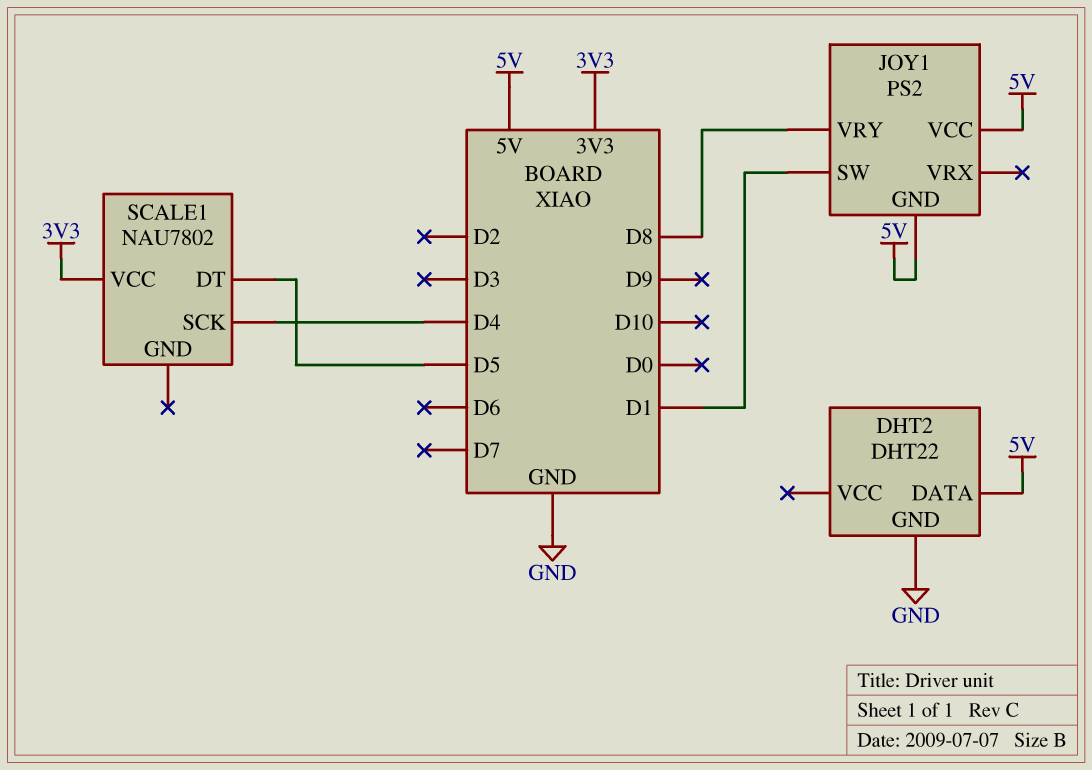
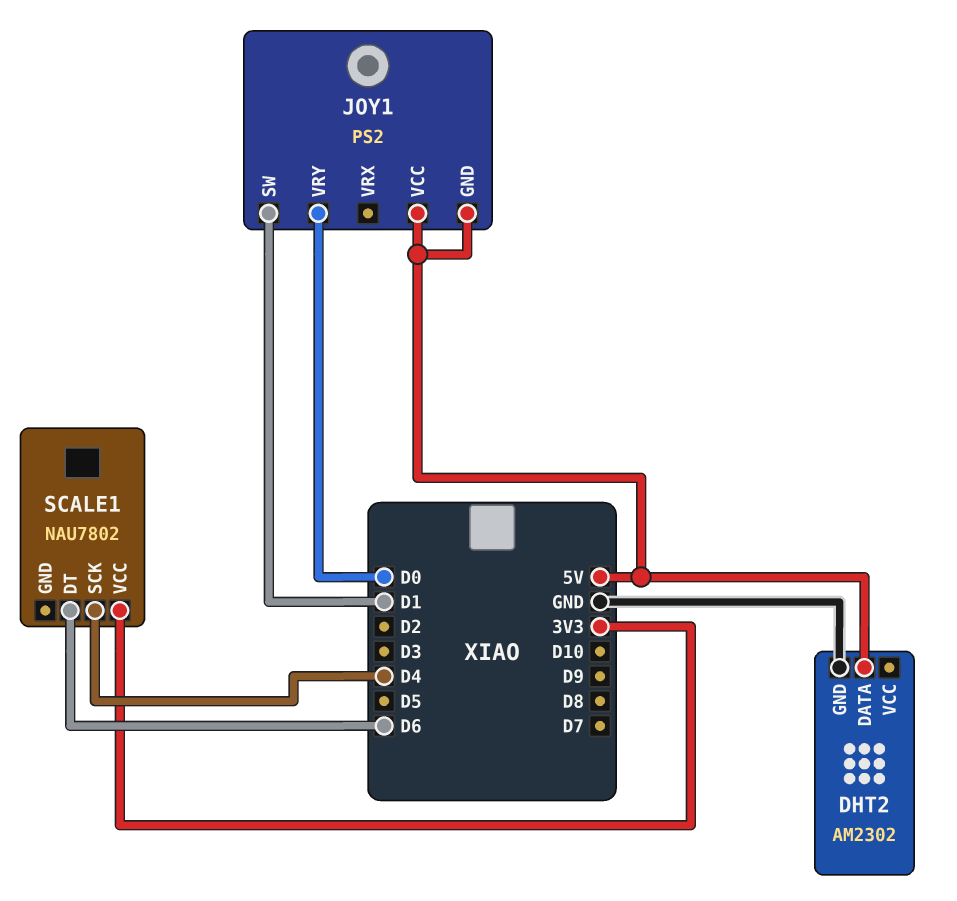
DHT2: DHT22 -> AM2302
JOY1 pin VRY: D8 -> D0
SCALE1 pin DT: D5 -> D6

